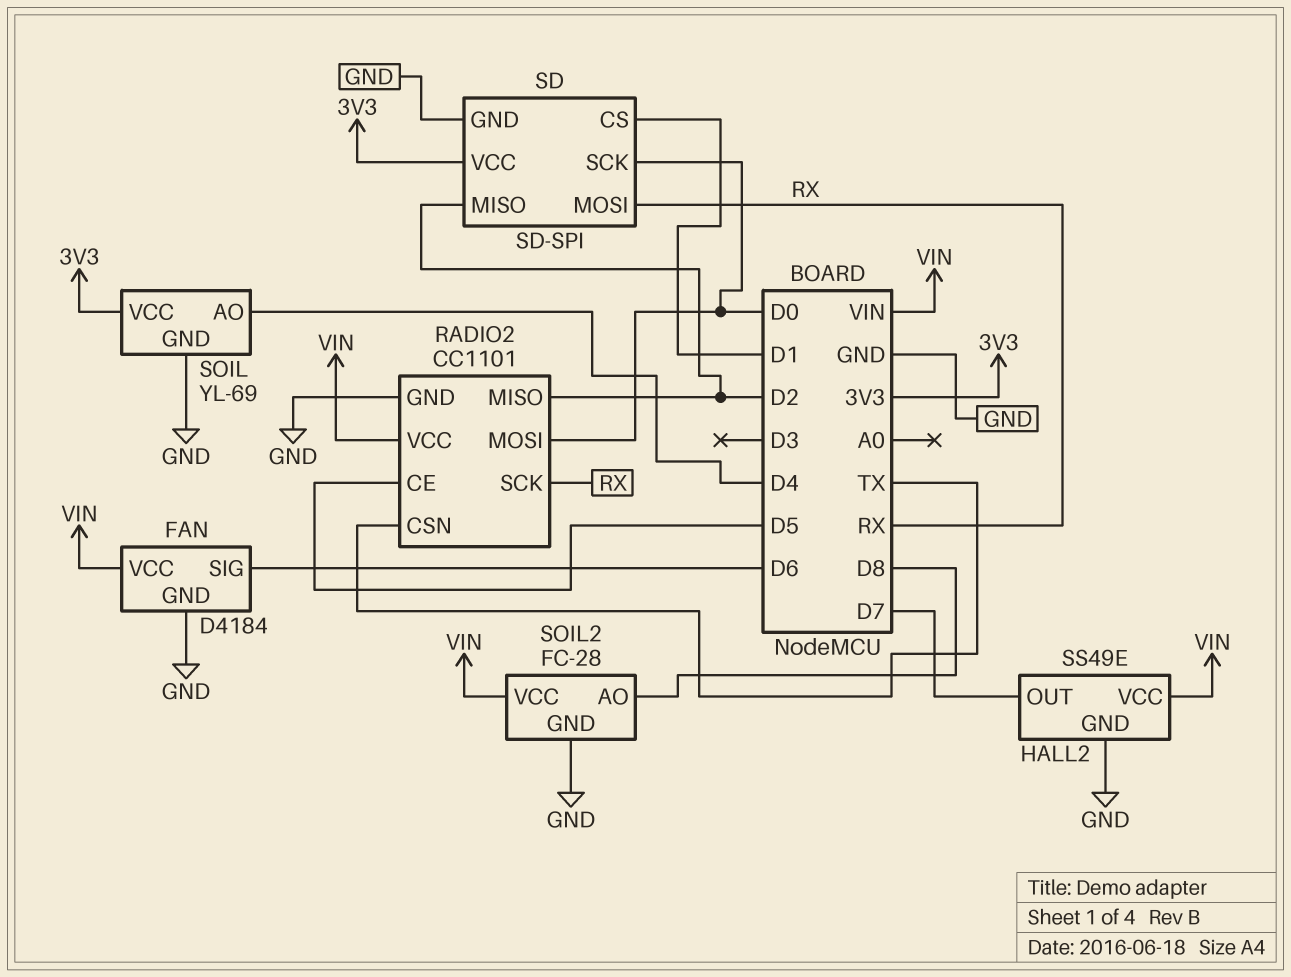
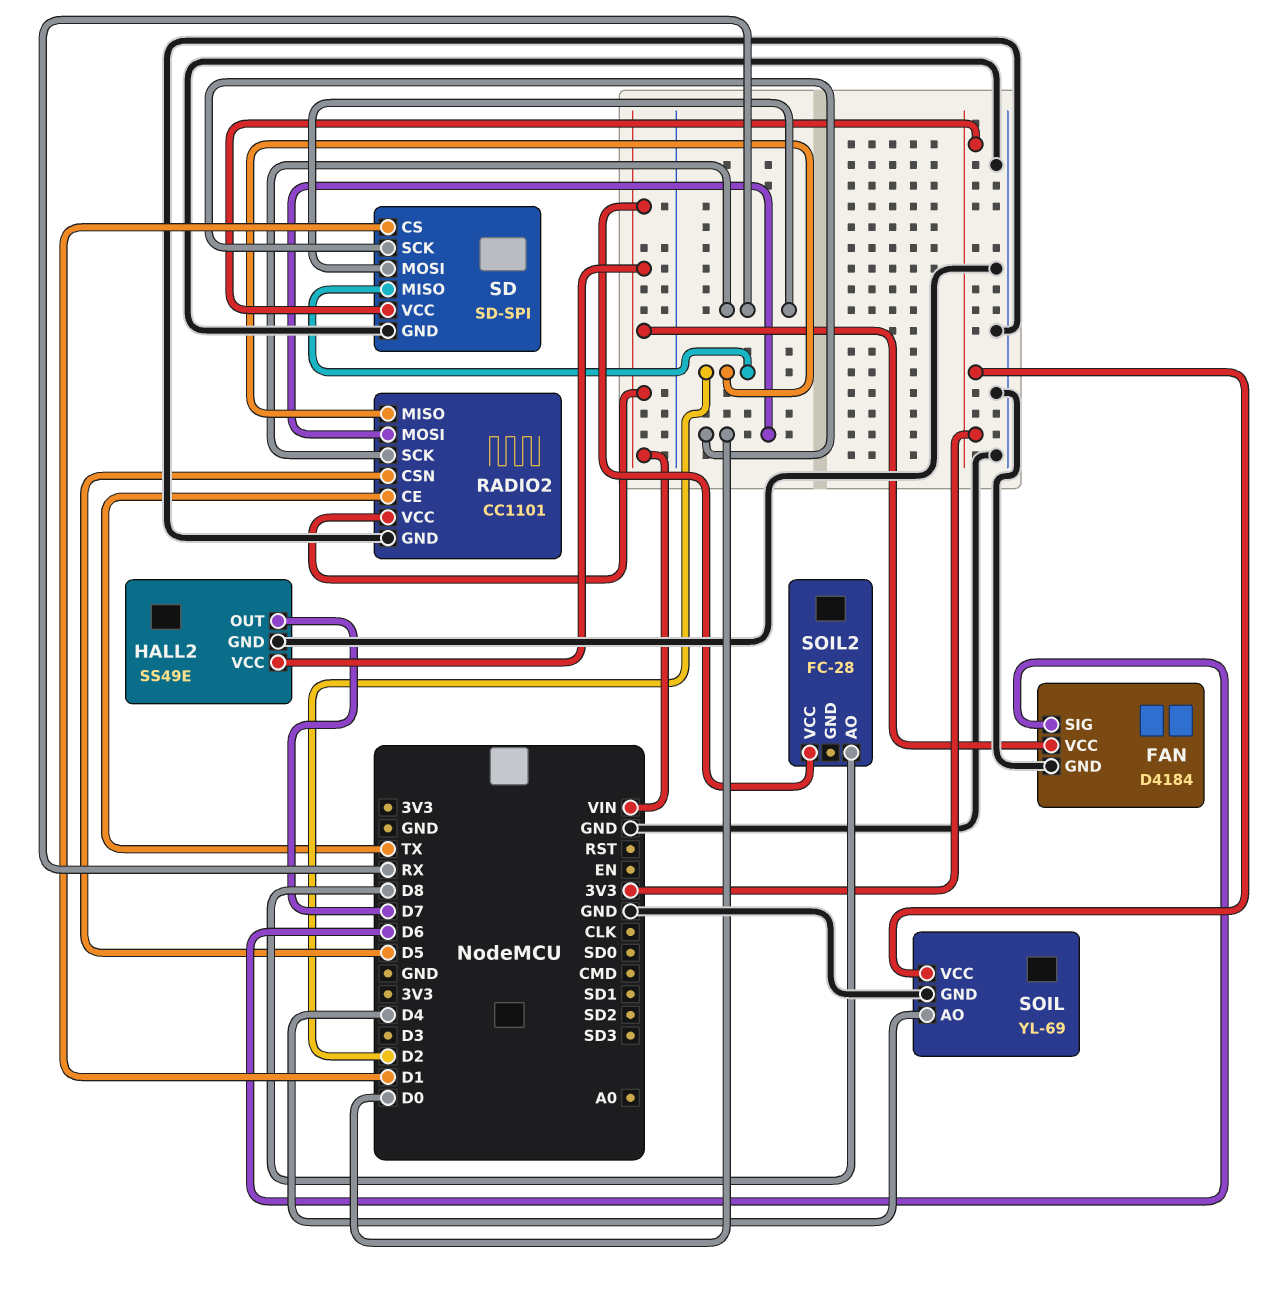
RADIO2 pin CE: D5 -> TX
RADIO2 pin CSN: TX -> D5
SOIL2 pin GND: GND -> none

